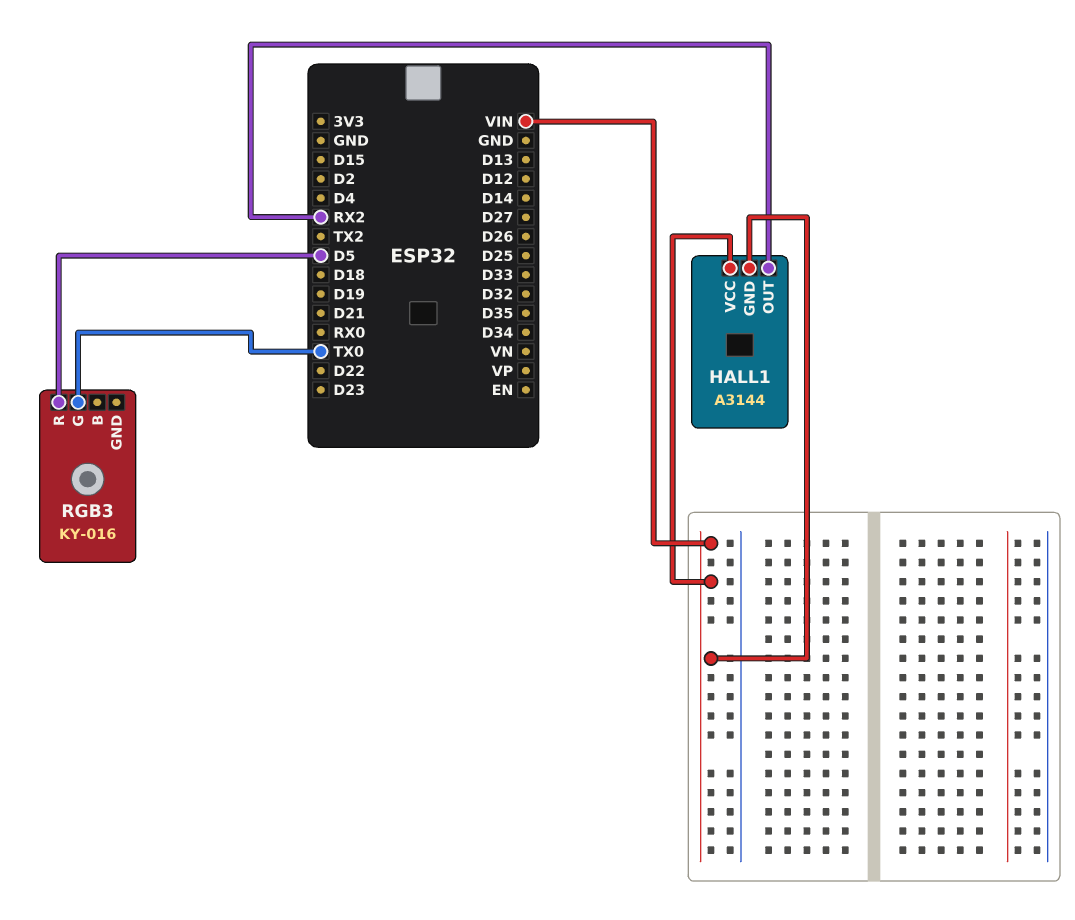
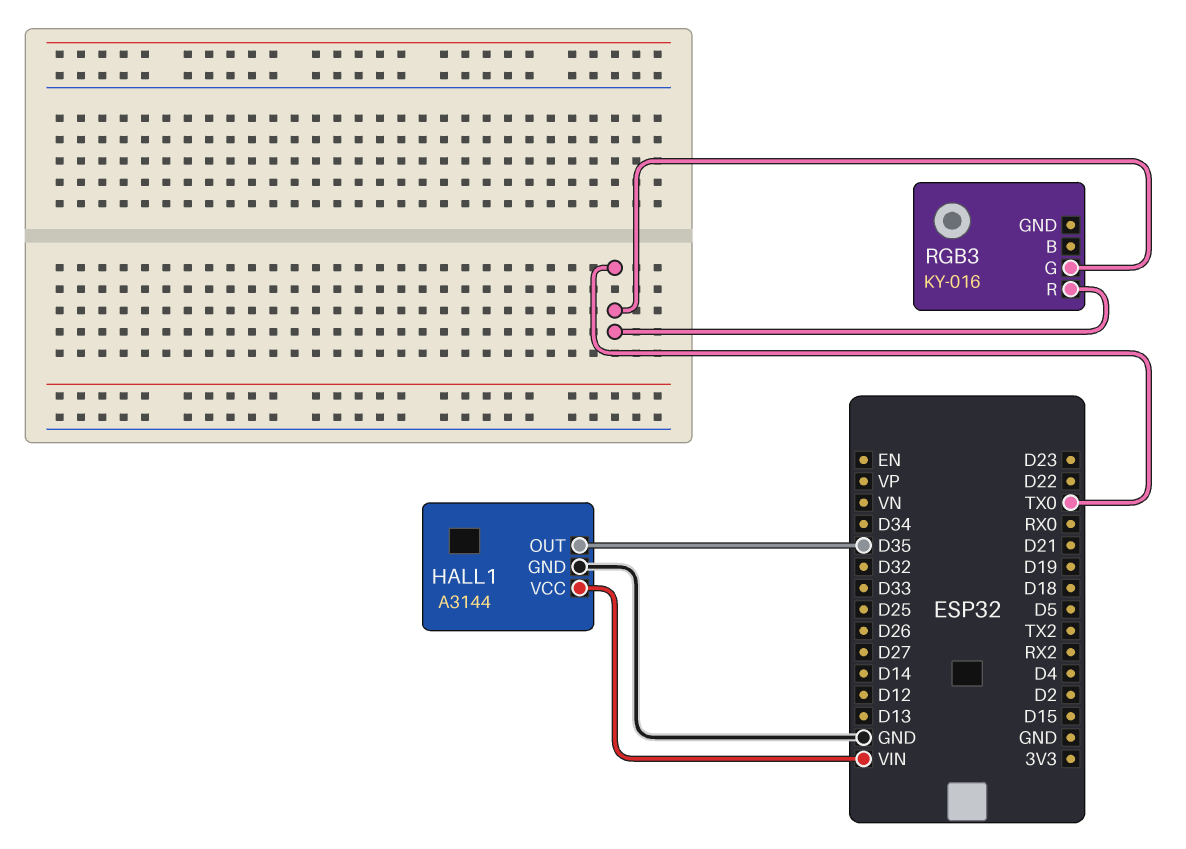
HALL1 pin GND: VIN -> GND
HALL1 pin OUT: RX2 -> D35
RGB3 pin R: D5 -> TX0

